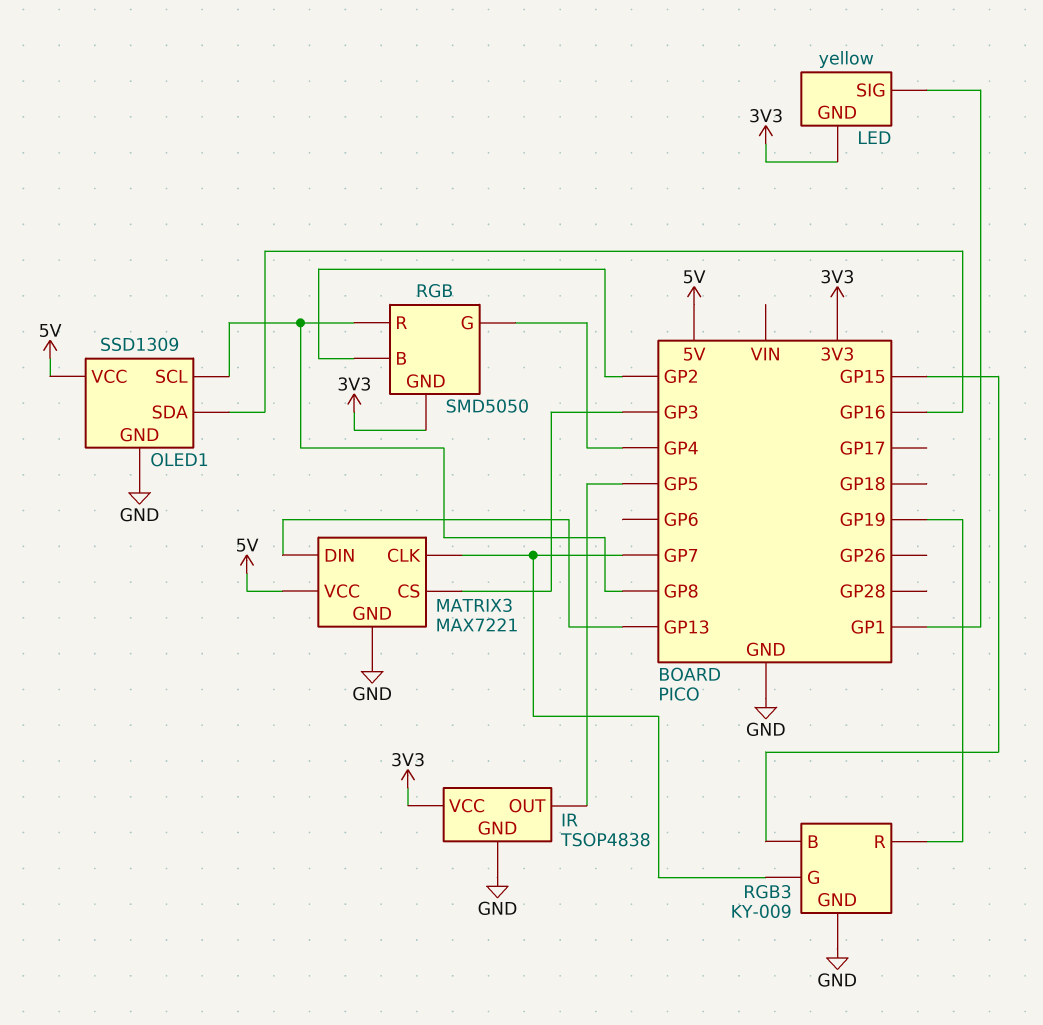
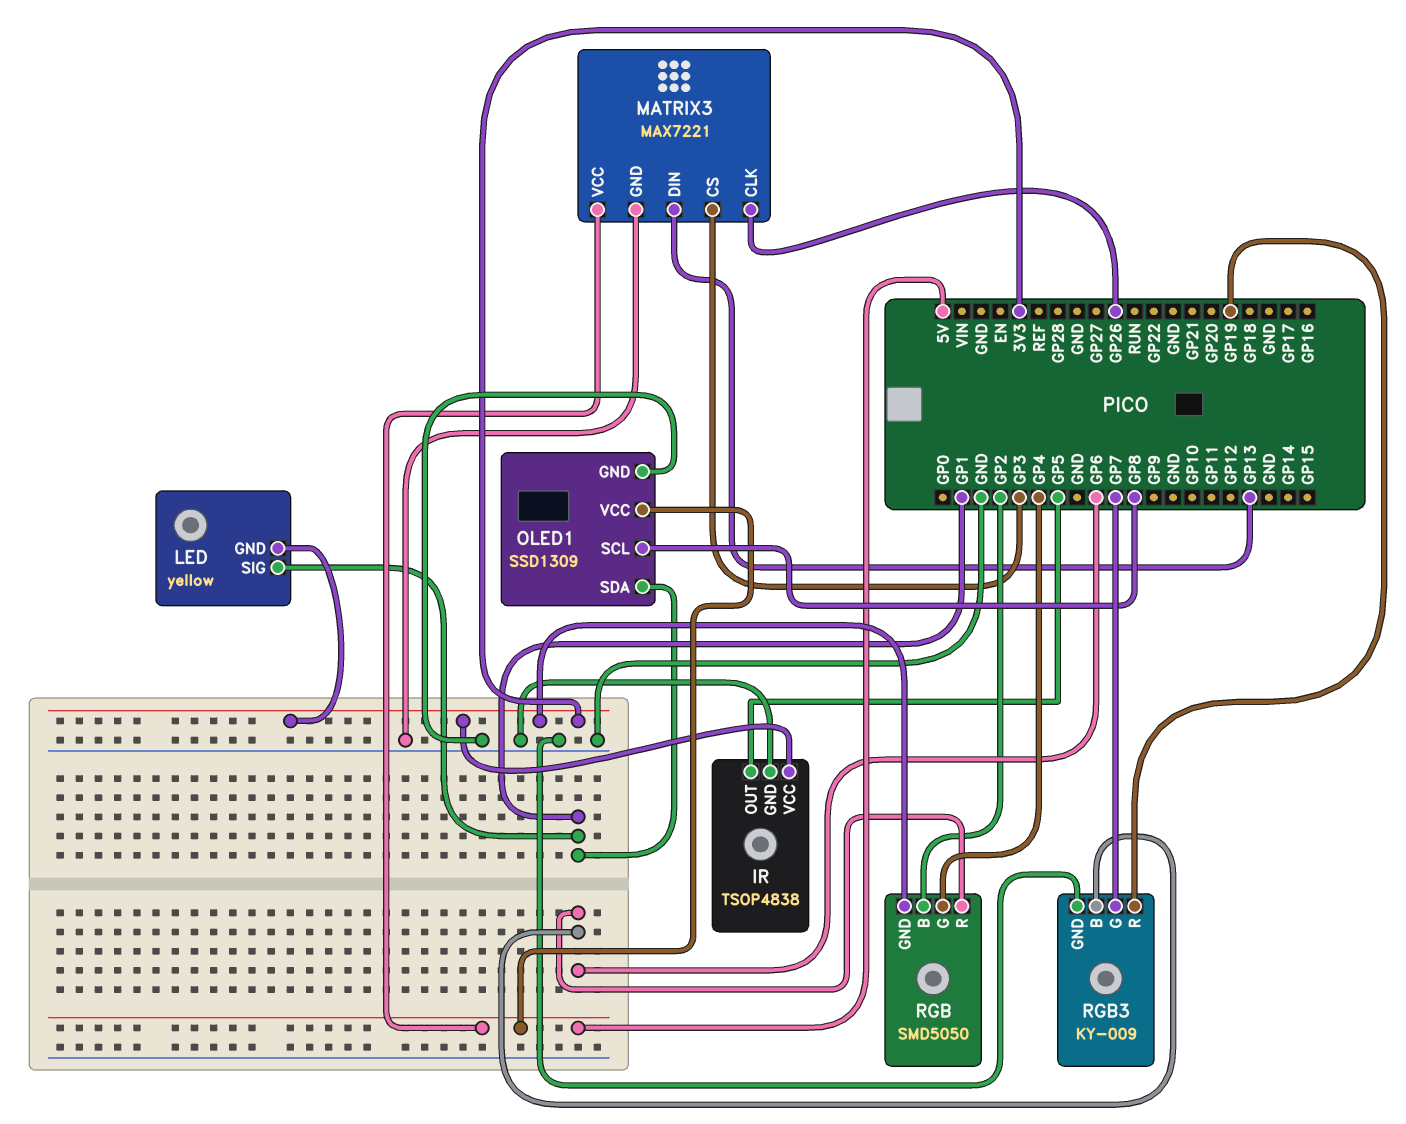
MATRIX3 pin CLK: GP7 -> GP26
OLED1 pin SDA: GP16 -> GP1
RGB pin R: GP8 -> GP6
RGB3 pin B: GP15 -> GP6

